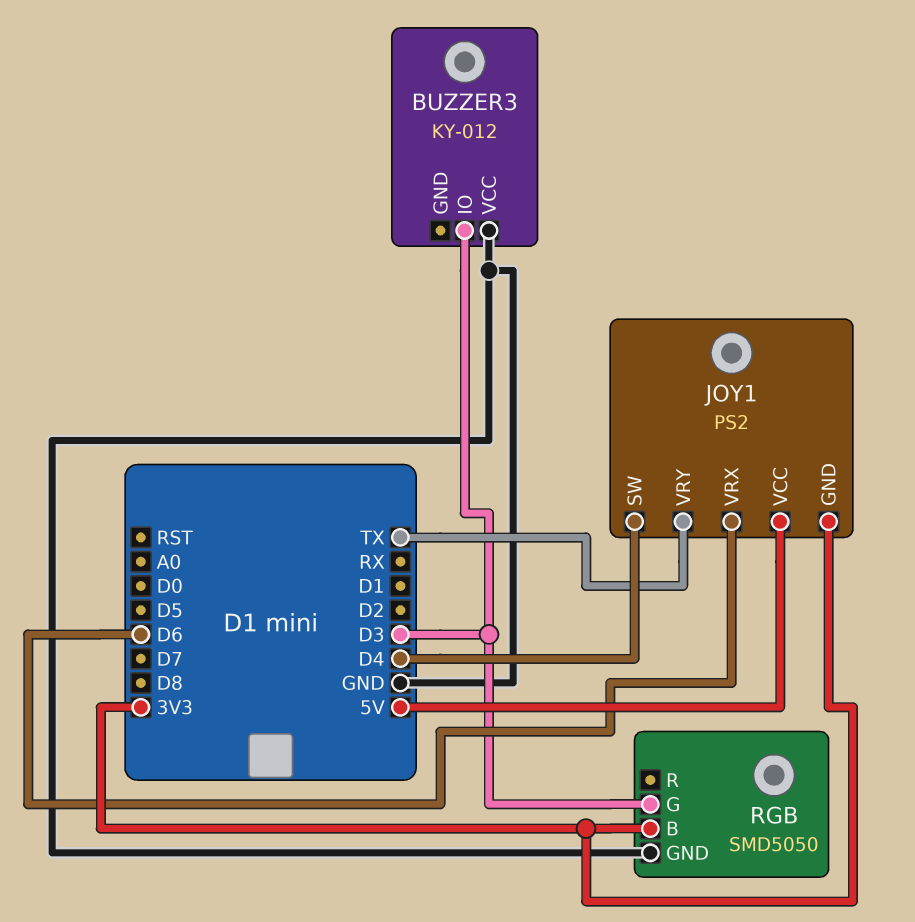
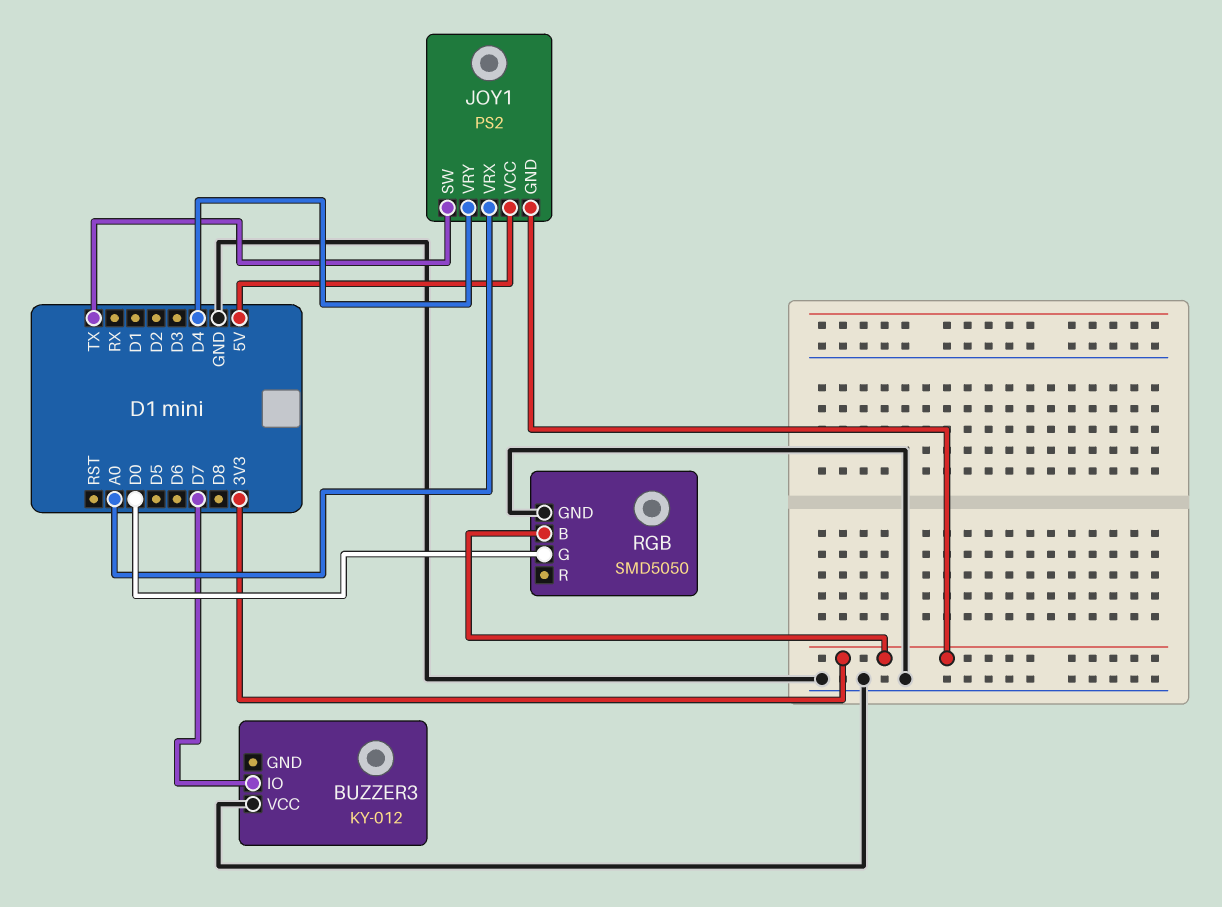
BUZZER3 pin IO: D3 -> D7
JOY1 pin SW: D4 -> TX
JOY1 pin VRX: D6 -> A0
JOY1 pin VRY: TX -> D4
RGB pin G: D3 -> D0

